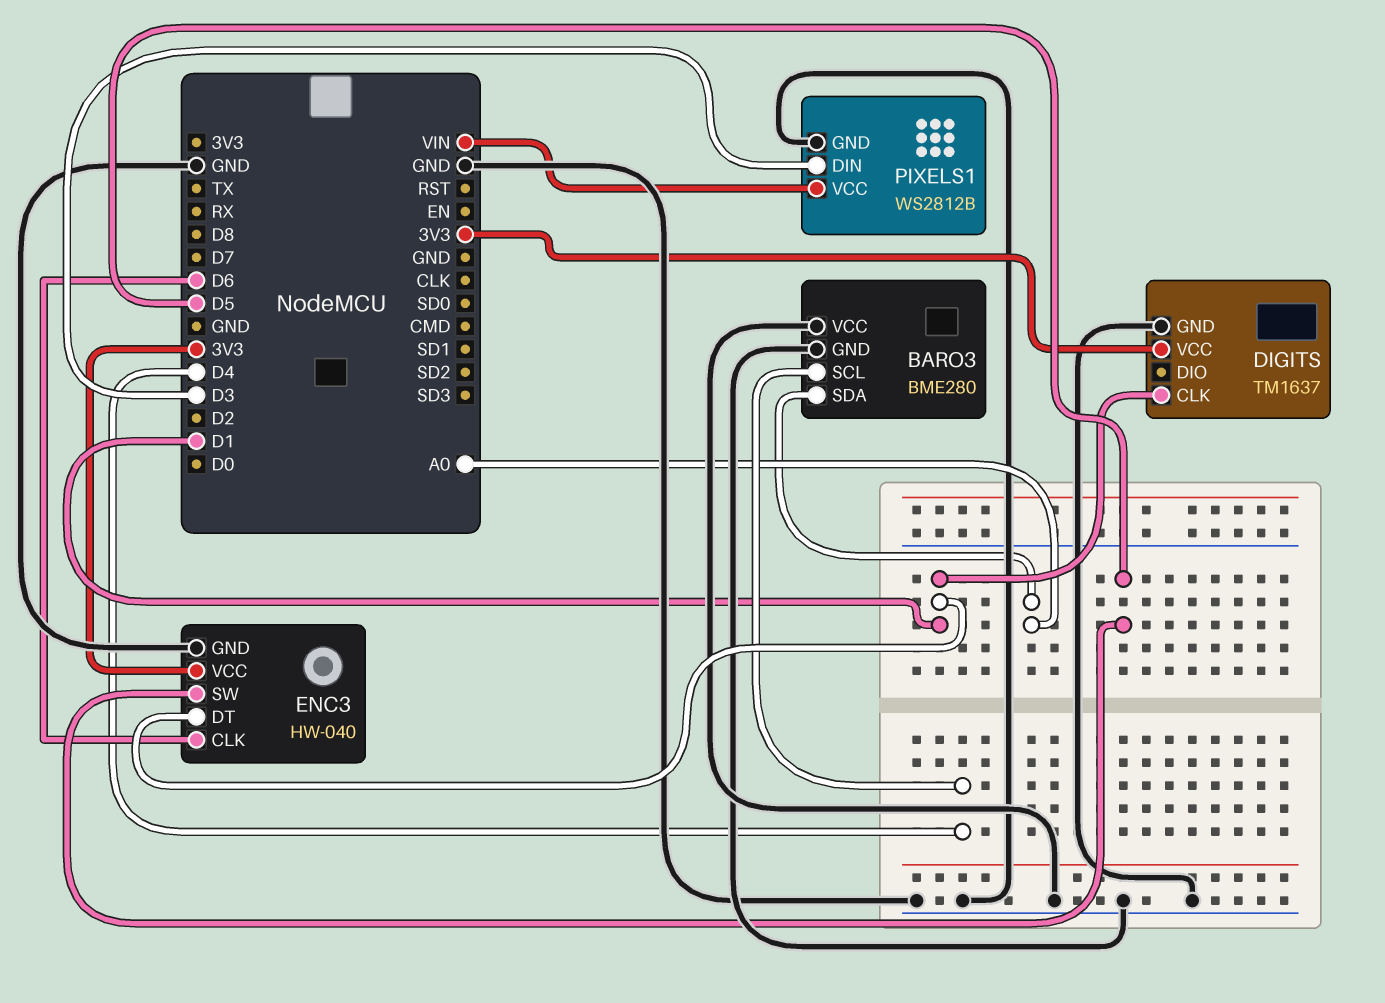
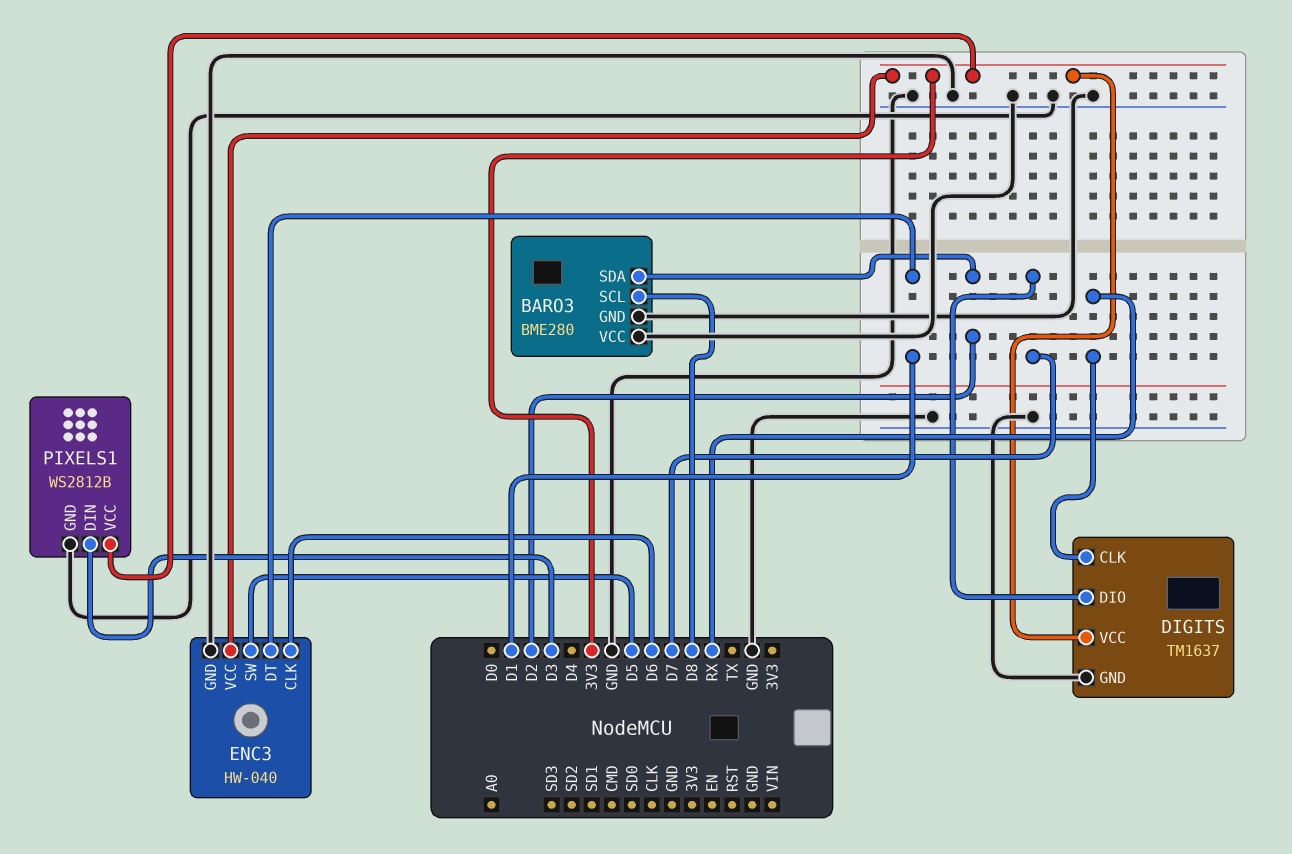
BARO3 pin SCL: D4 -> D8
BARO3 pin SDA: A0 -> D2
DIGITS pin CLK: D1 -> RX
DIGITS pin DIO: none -> D7
PIXELS1 pin VCC: VIN -> 3V3

